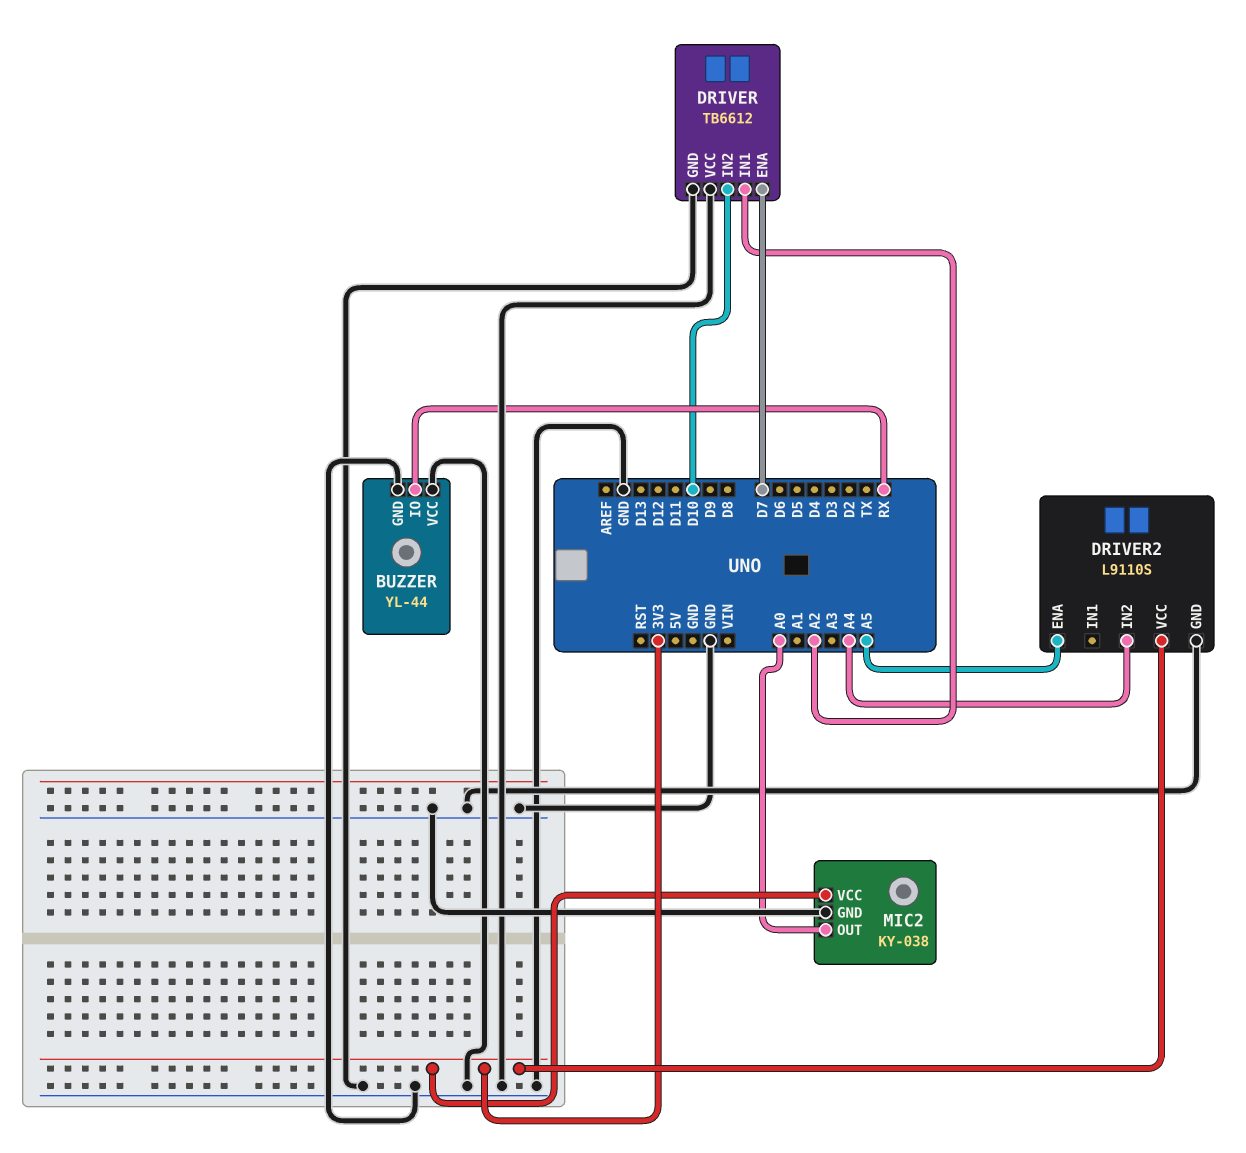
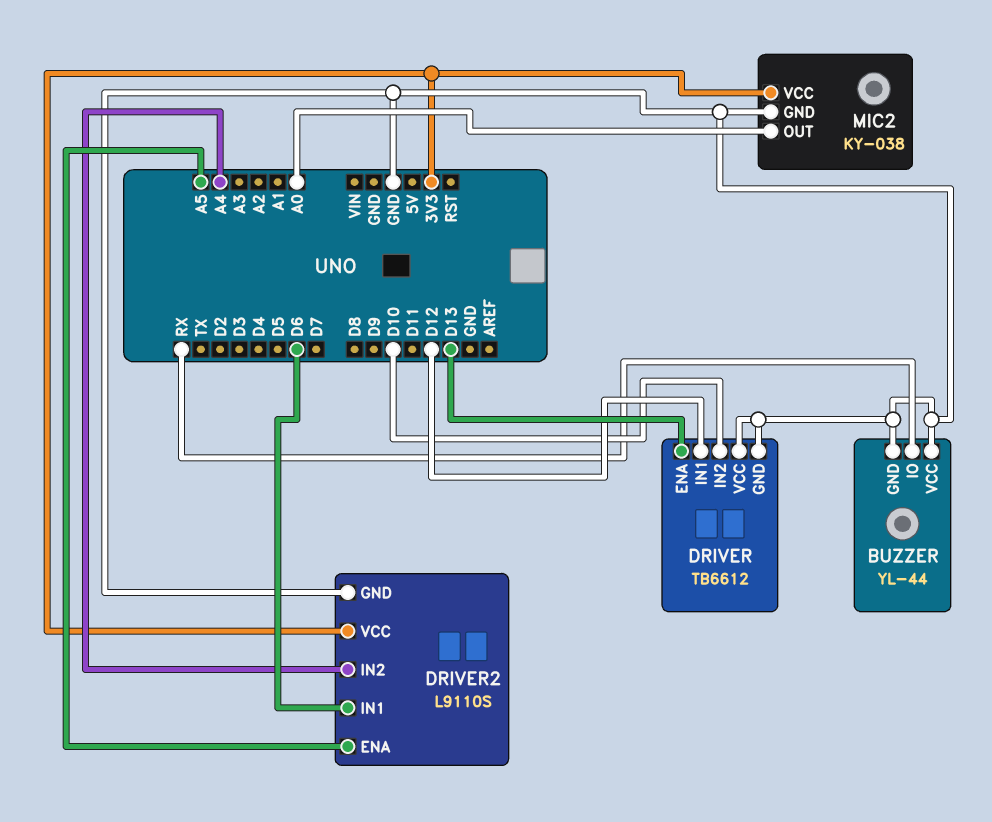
DRIVER pin ENA: D7 -> D13
DRIVER pin IN1: A2 -> D12
DRIVER2 pin IN1: none -> D6

